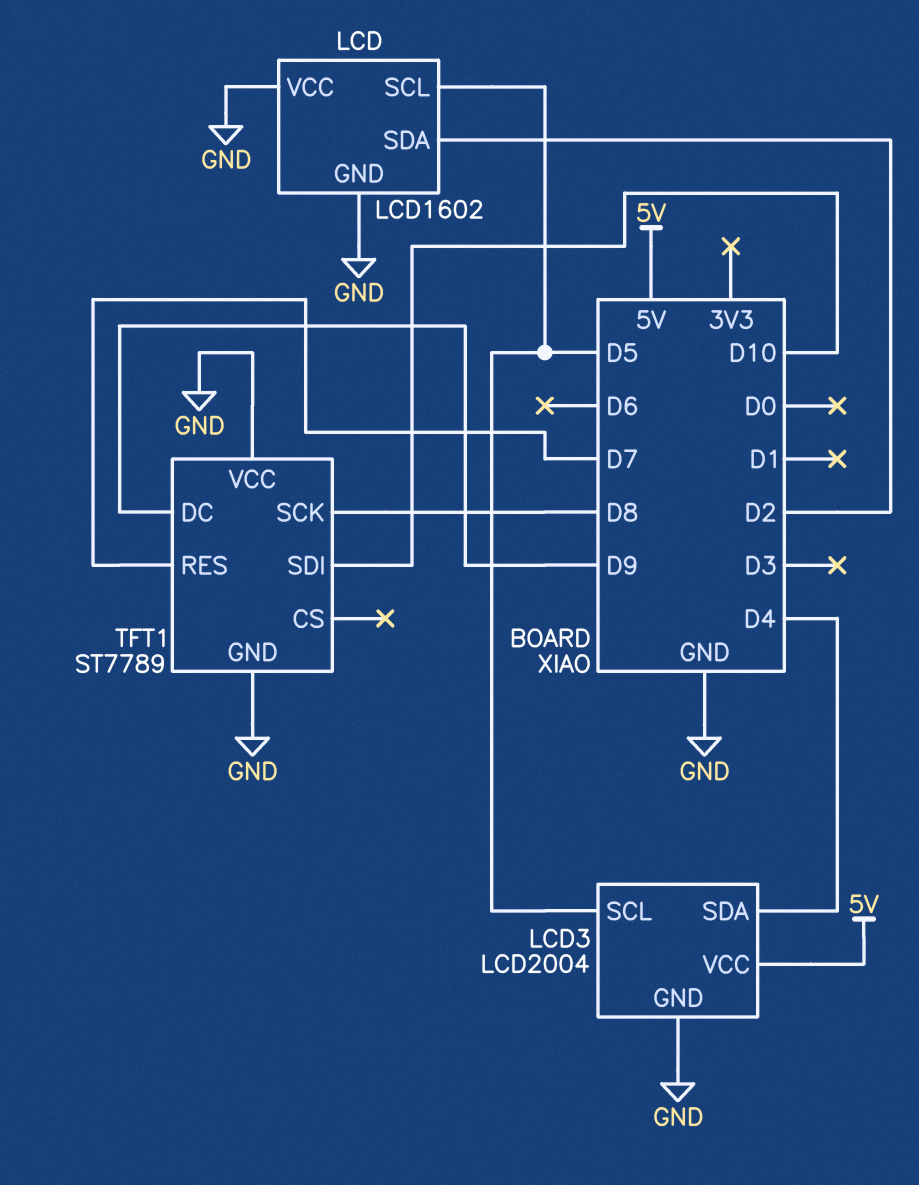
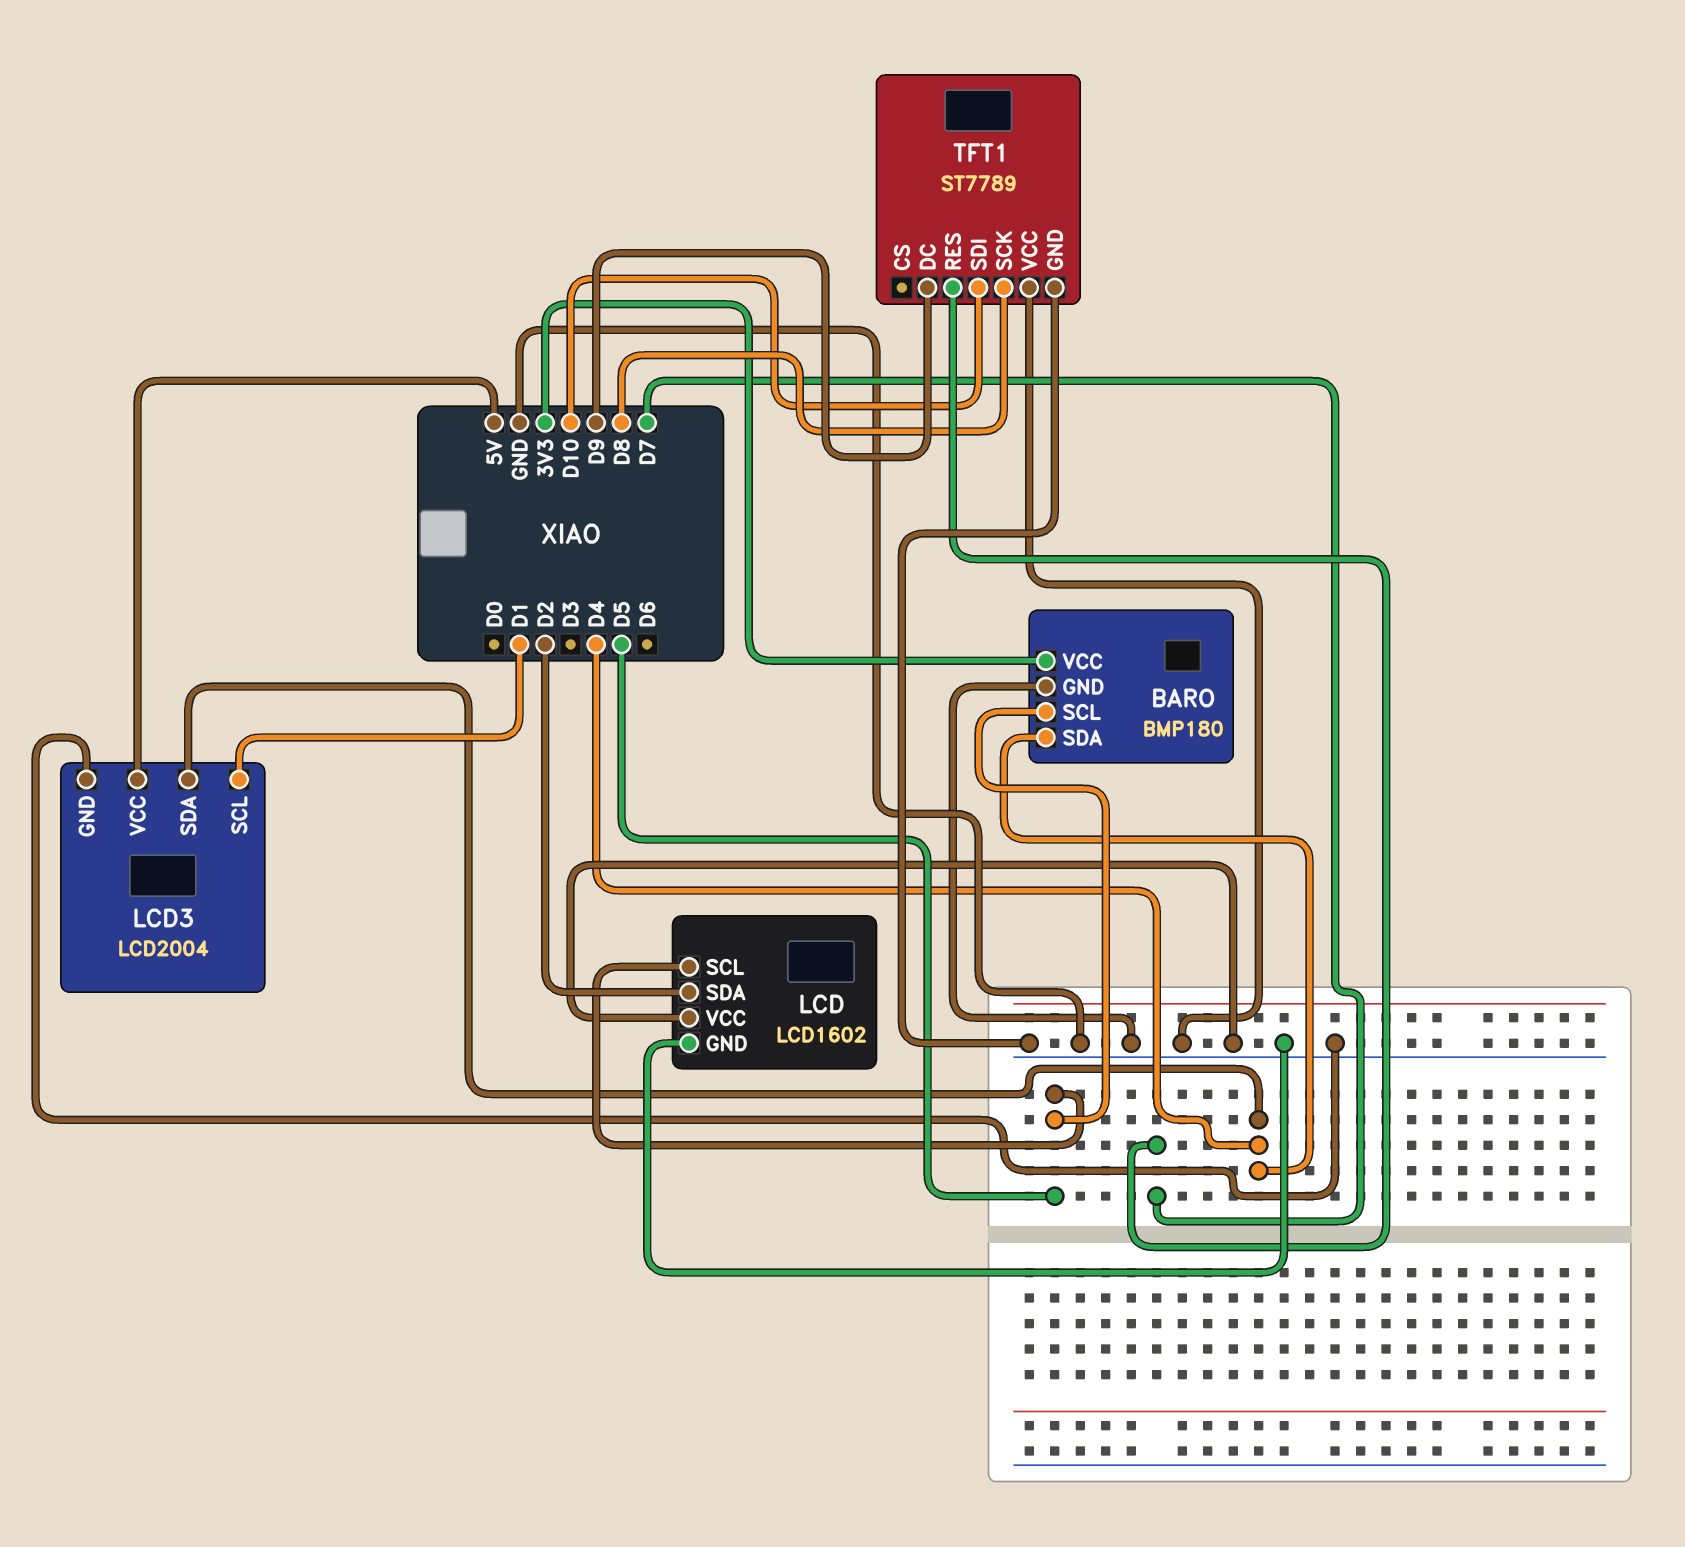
BARO: none -> BMP180
BARO pin GND: none -> GND
BARO pin SCL: none -> D5
BARO pin SDA: none -> D4
BARO pin VCC: none -> 3V3
LCD3 pin SCL: D5 -> D1

